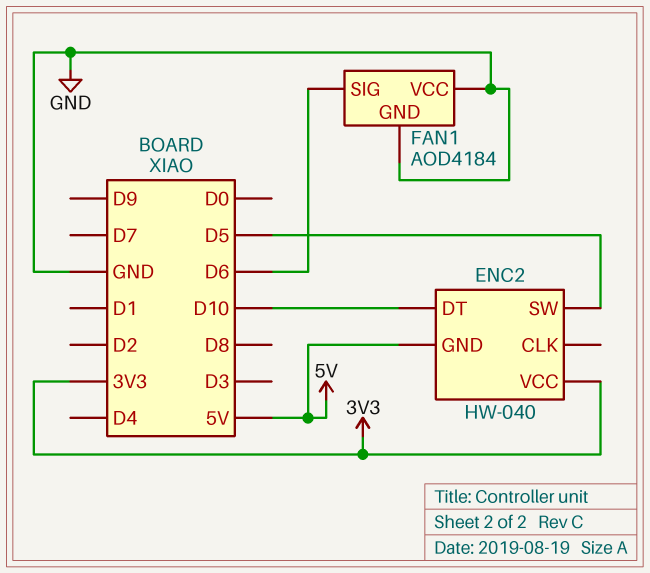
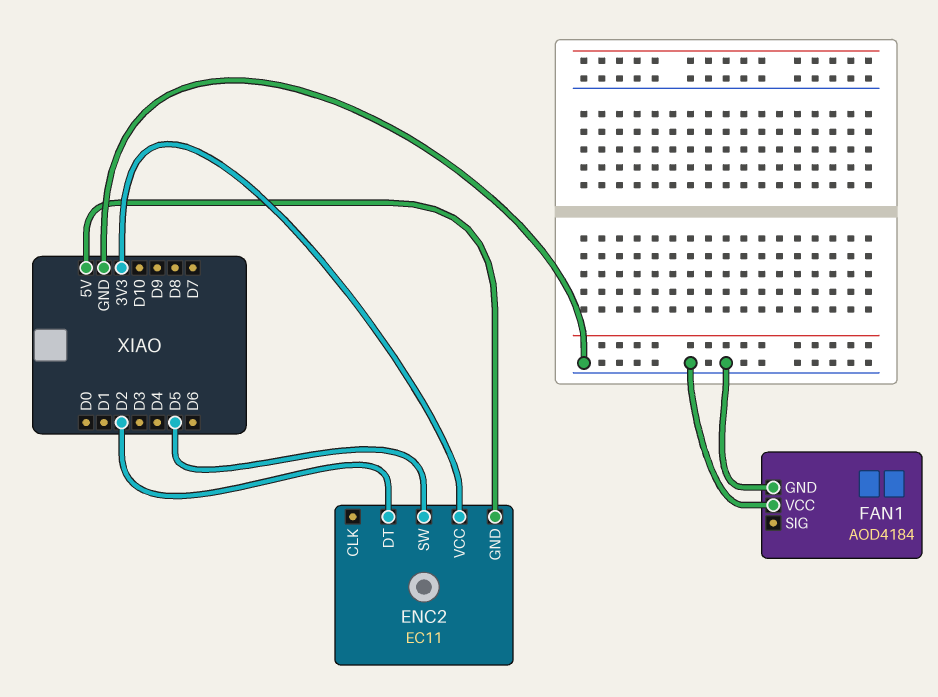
ENC2: HW-040 -> EC11
ENC2 pin DT: D10 -> D2
FAN1 pin SIG: D6 -> none

